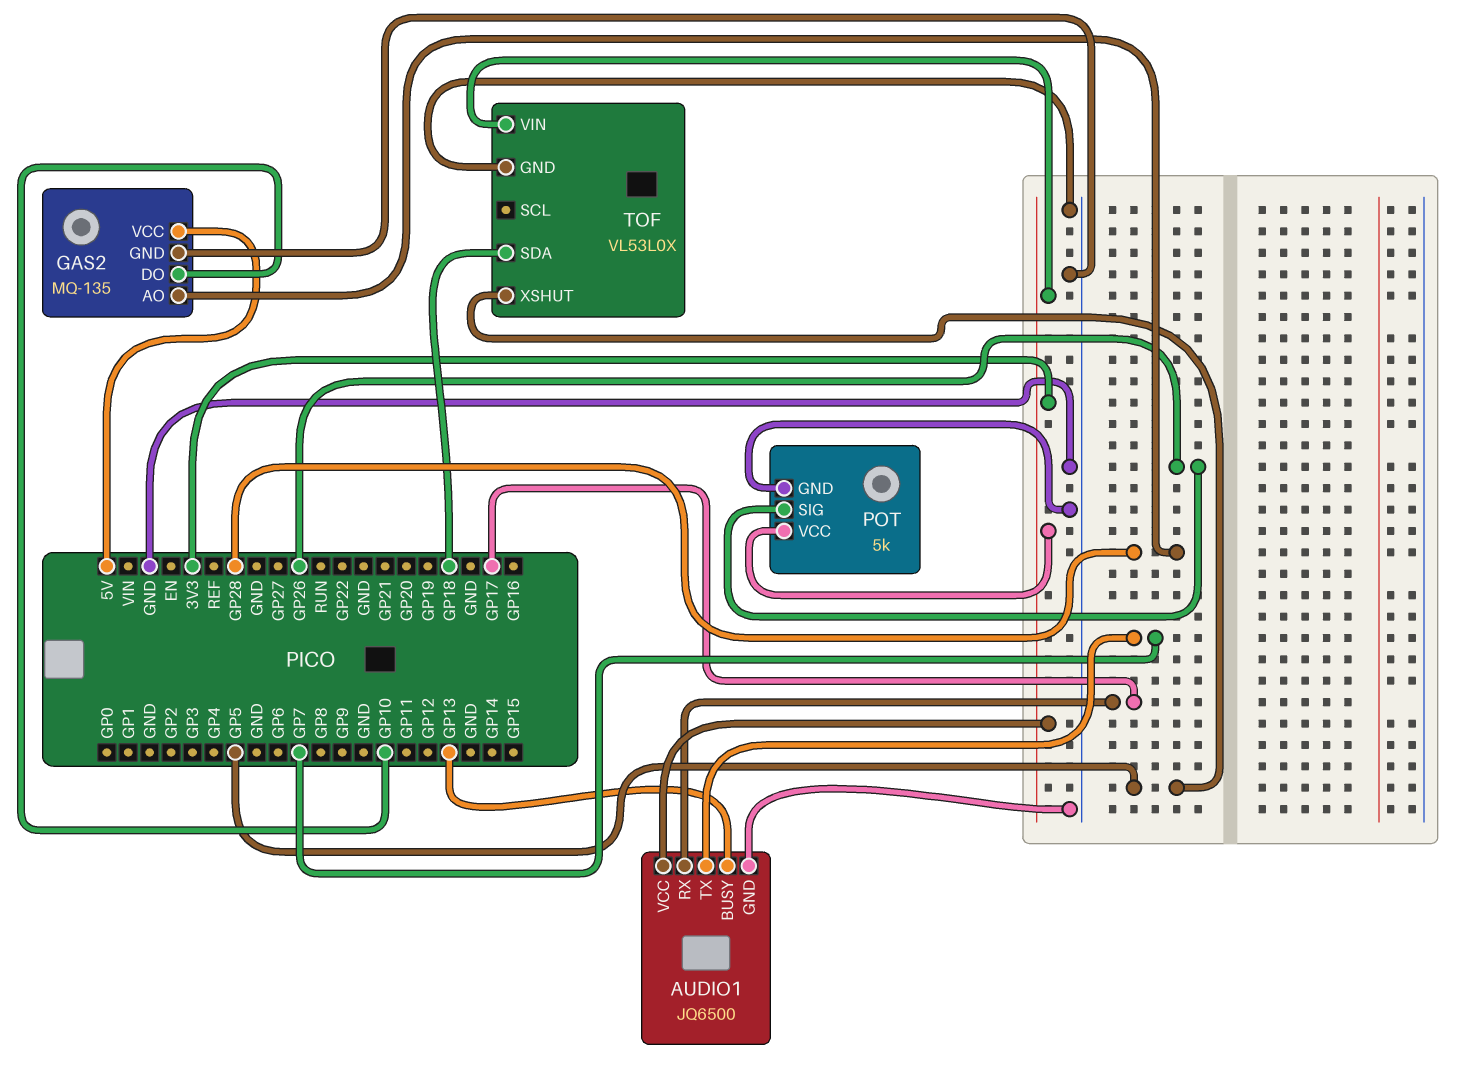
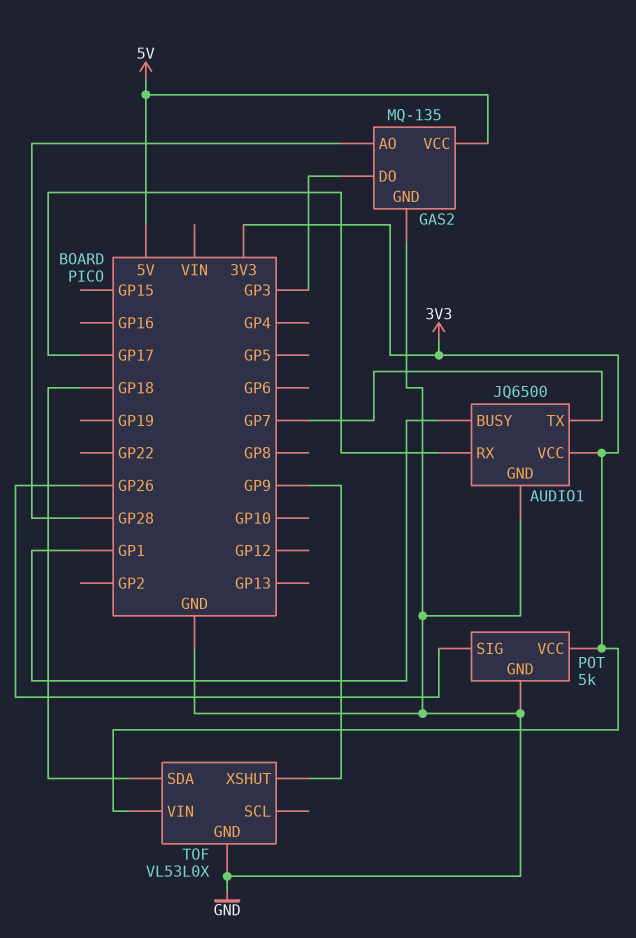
AUDIO1 pin BUSY: GP13 -> GP1
GAS2 pin DO: GP10 -> GP3
TOF pin XSHUT: GP5 -> GP9

